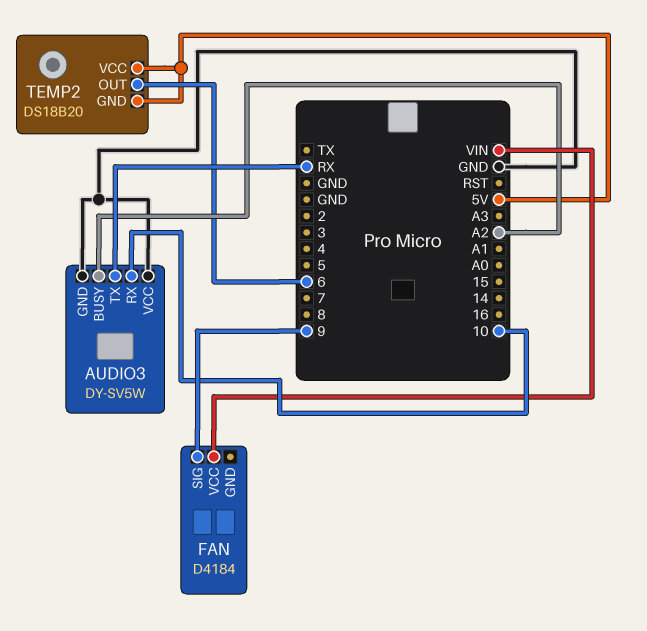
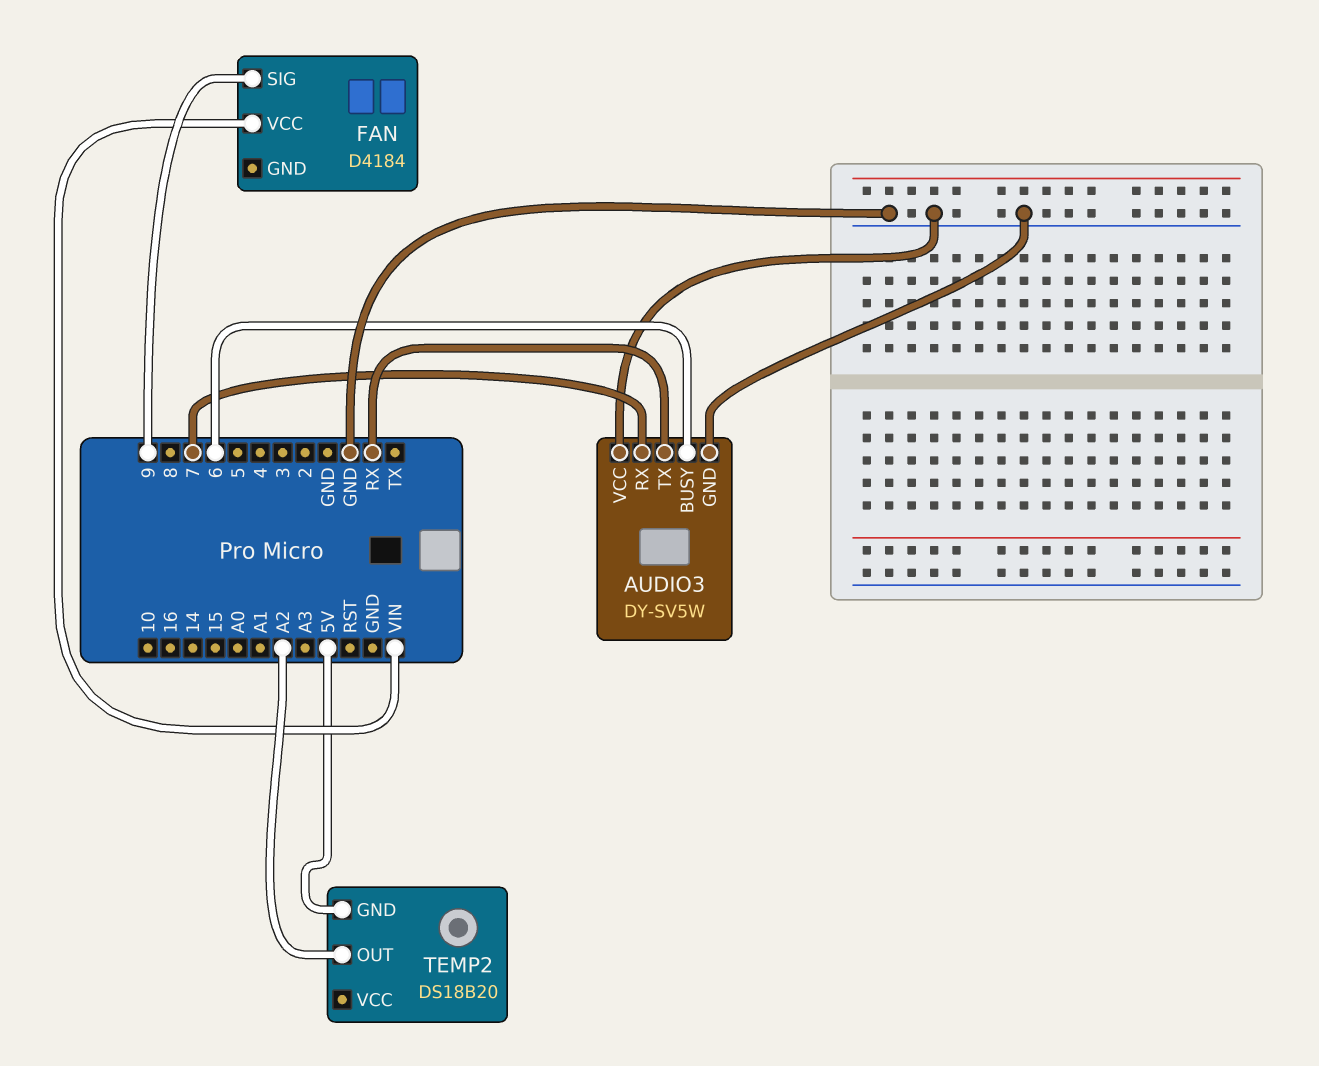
AUDIO3 pin BUSY: A2 -> 6
AUDIO3 pin RX: 10 -> 7
TEMP2 pin OUT: 6 -> A2
TEMP2 pin VCC: 5V -> none

